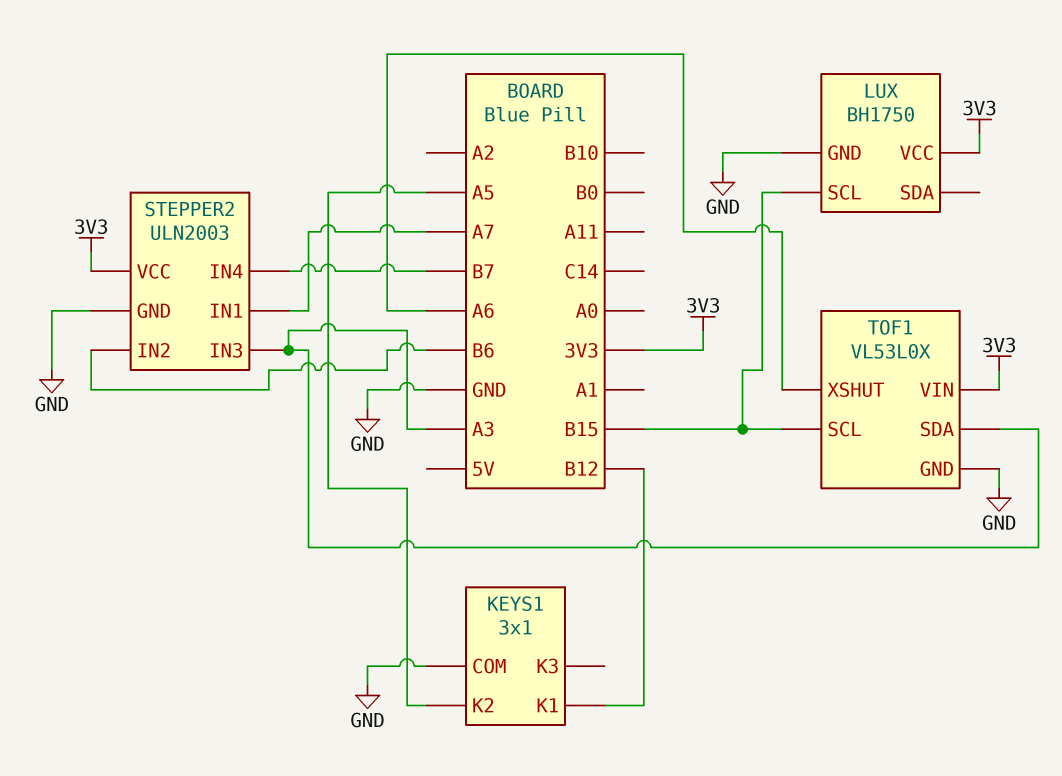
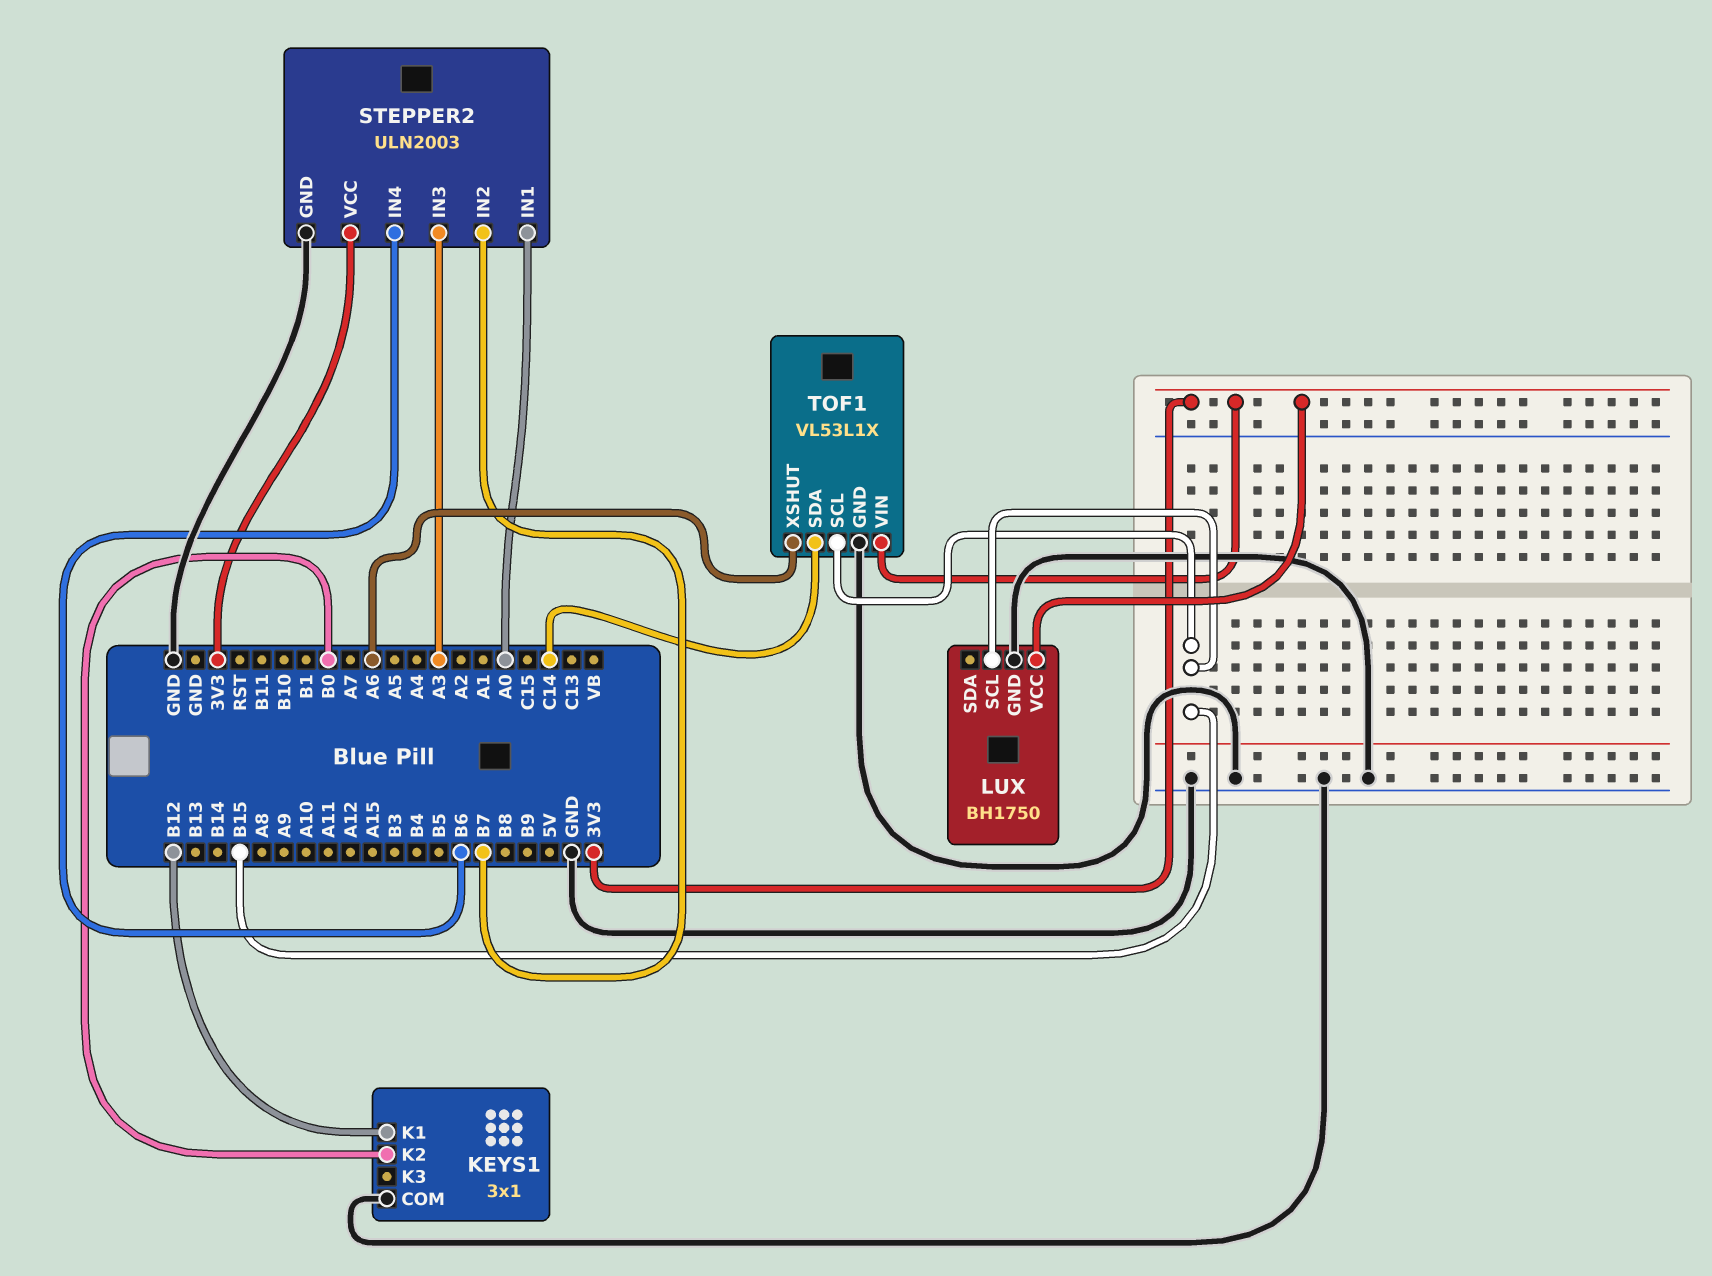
KEYS1 pin K2: A5 -> B0
STEPPER2 pin IN1: A7 -> A0
STEPPER2 pin IN2: B6 -> B7
STEPPER2 pin IN4: B7 -> B6
TOF1: VL53L0X -> VL53L1X
TOF1 pin SDA: A3 -> C14

